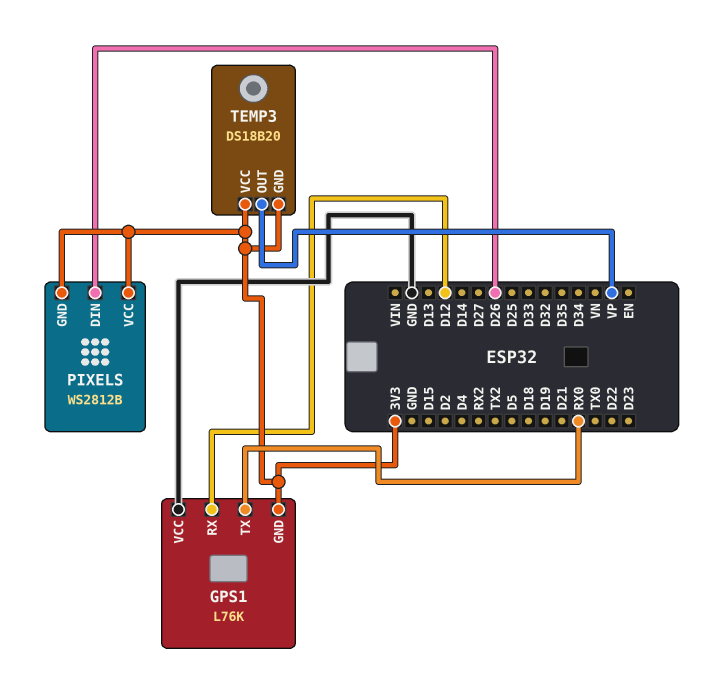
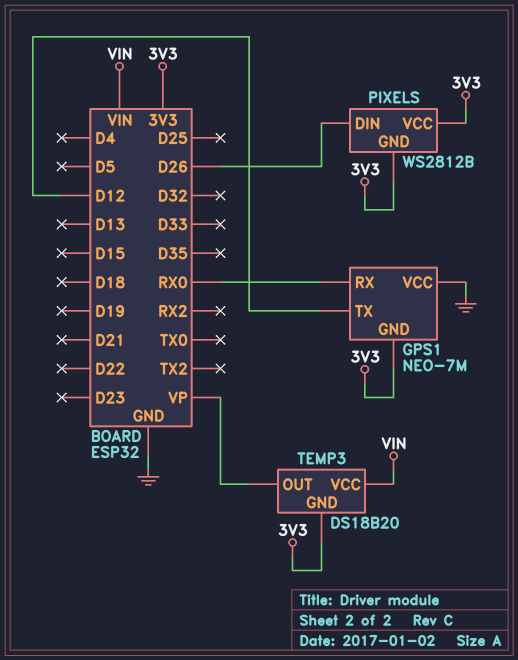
GPS1: L76K -> NEO-7M
GPS1 pin RX: D12 -> RX0
GPS1 pin TX: RX0 -> D12
TEMP3 pin VCC: 3V3 -> VIN

